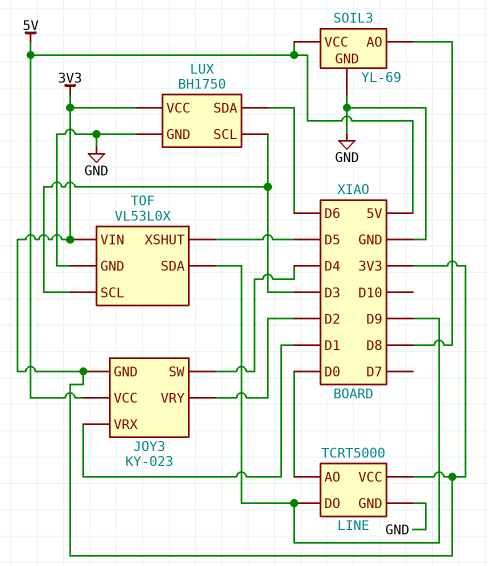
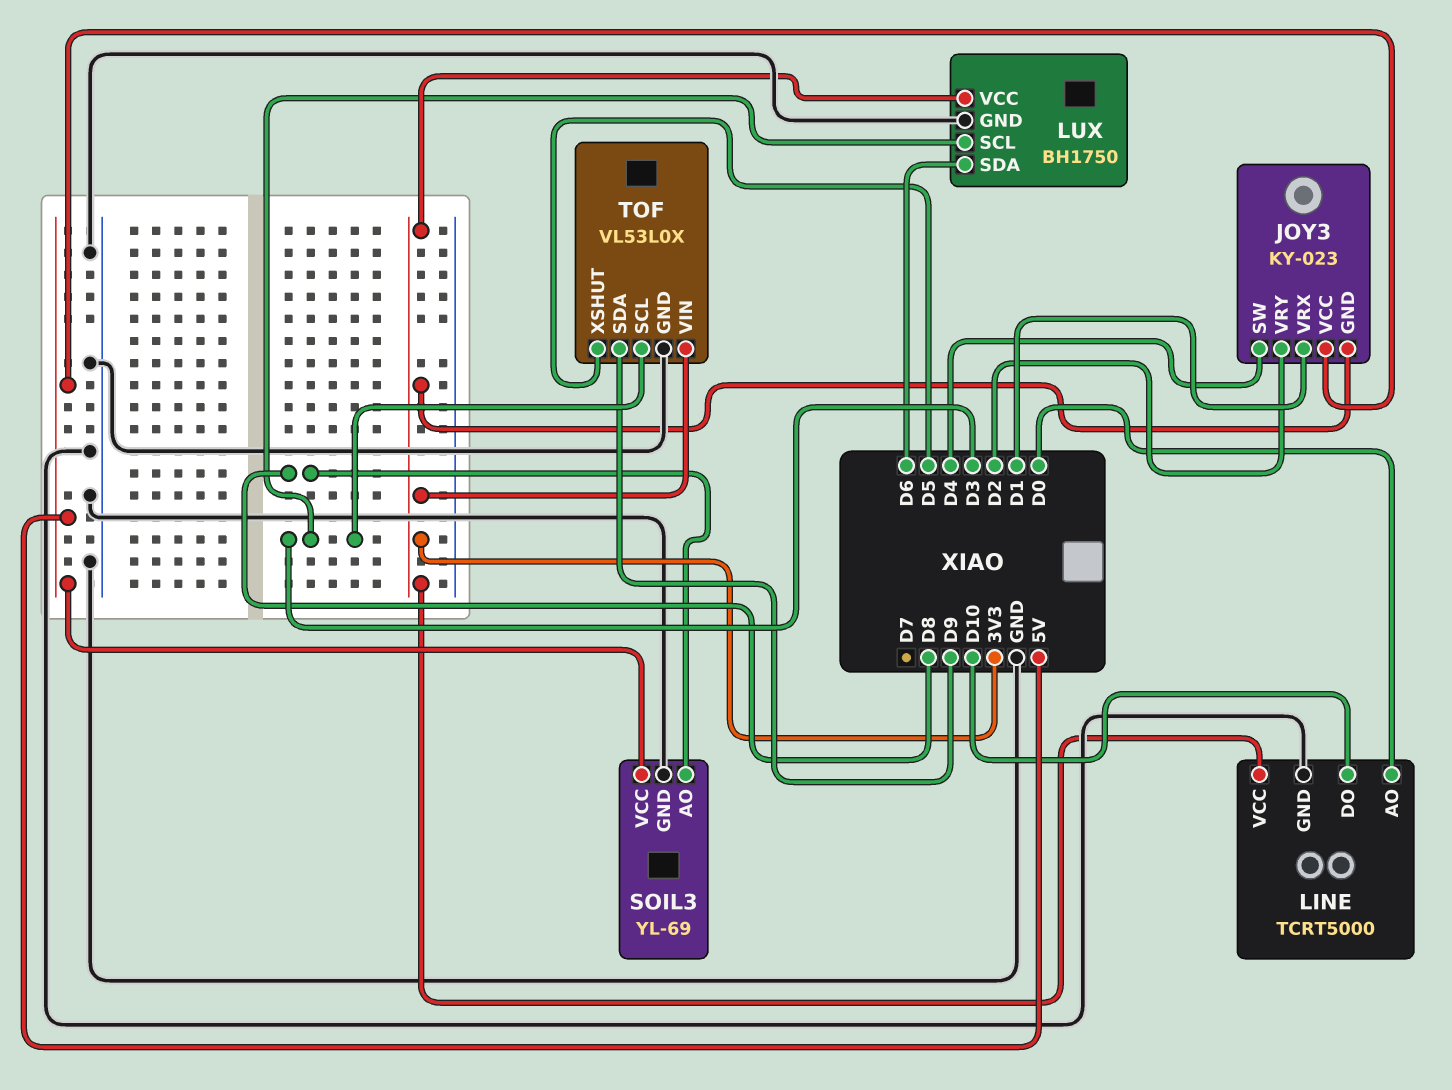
LINE pin DO: D9 -> D10

